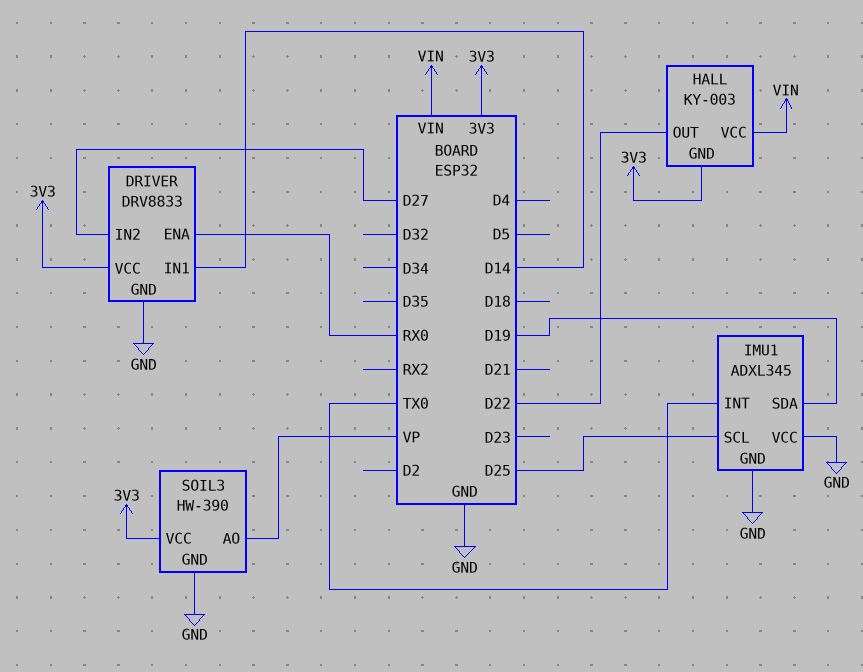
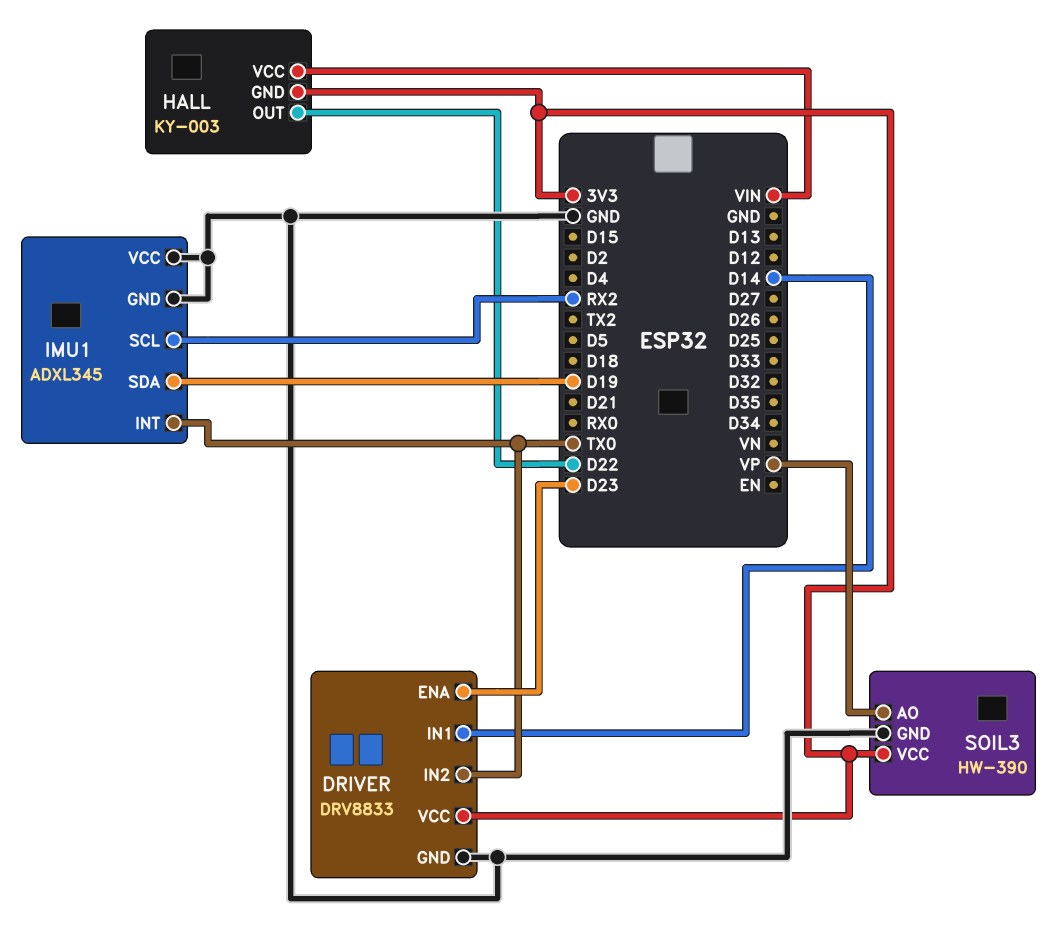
DRIVER pin ENA: RX0 -> D23
DRIVER pin IN2: D27 -> TX0
IMU1 pin SCL: D25 -> RX2

